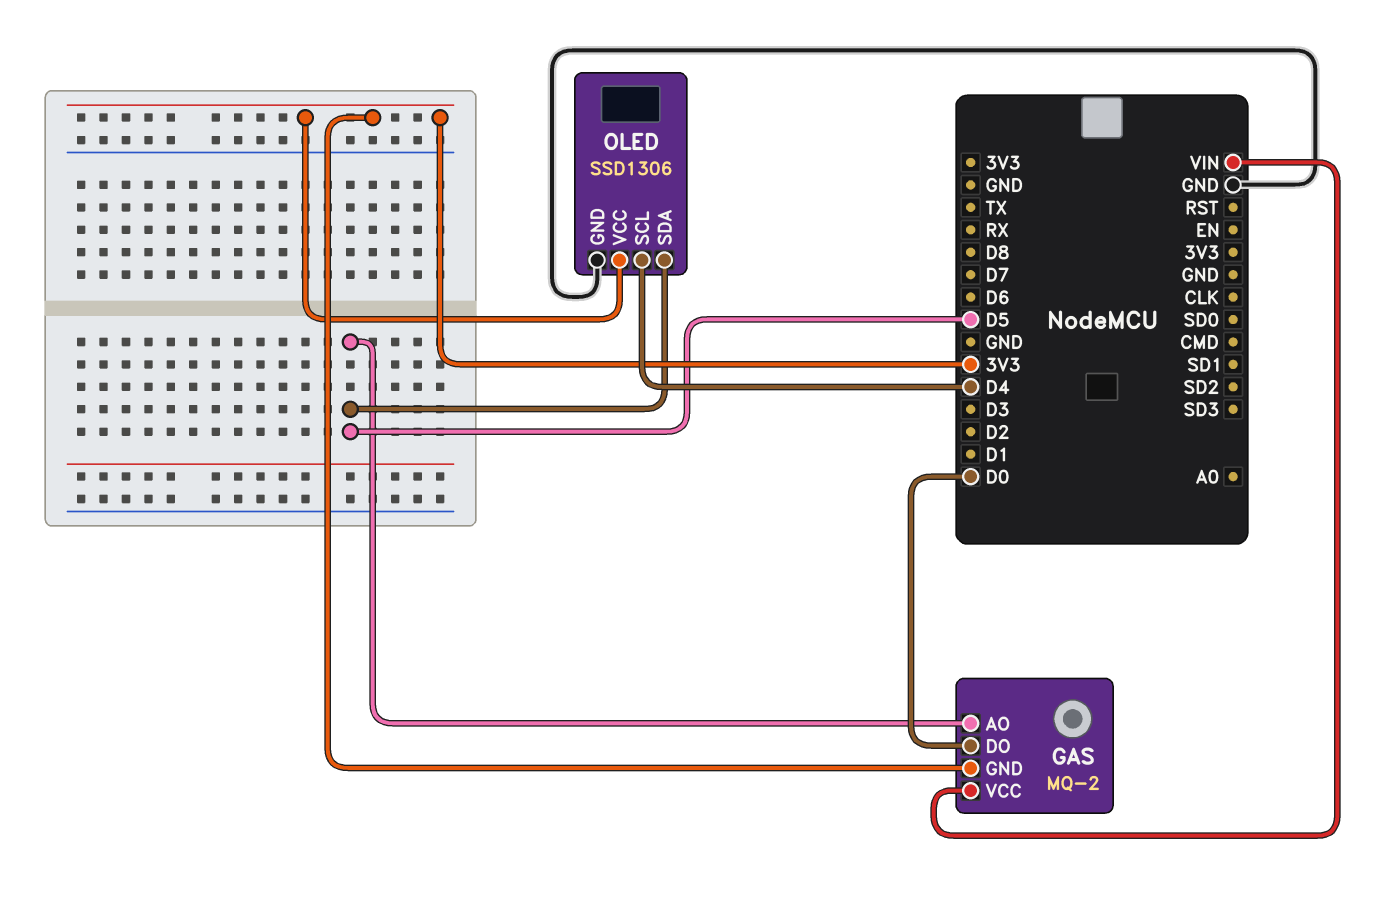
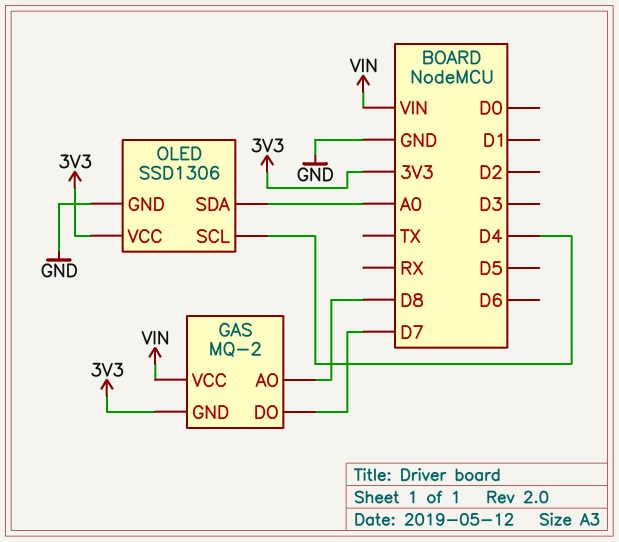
GAS pin AO: D5 -> D8
GAS pin DO: D0 -> D7
OLED pin SDA: D5 -> A0

